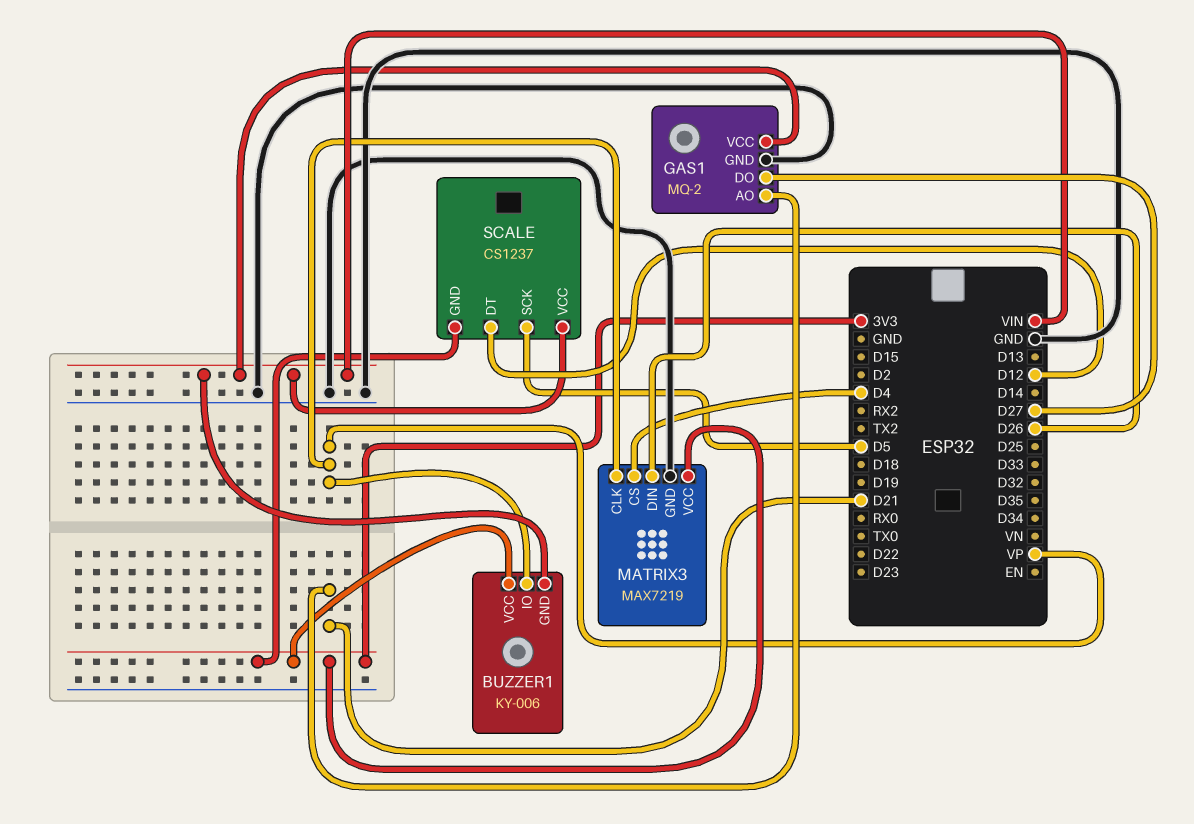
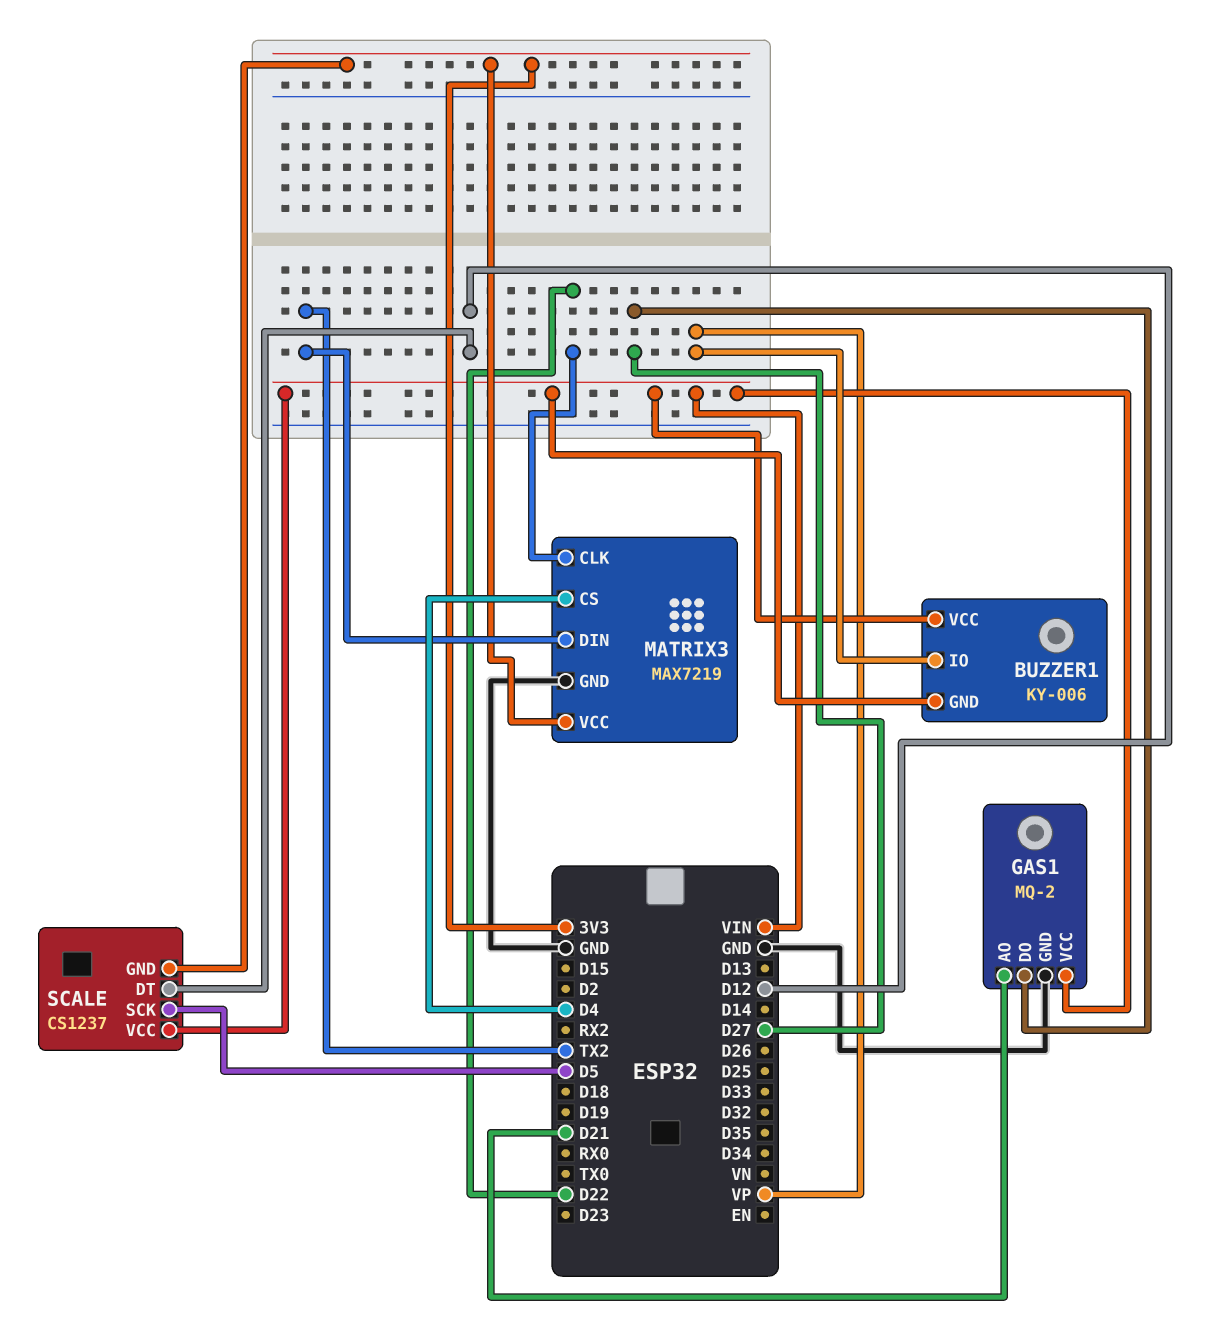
BUZZER1 pin VCC: 3V3 -> VIN
MATRIX3 pin CLK: VP -> D22
MATRIX3 pin DIN: D26 -> TX2

